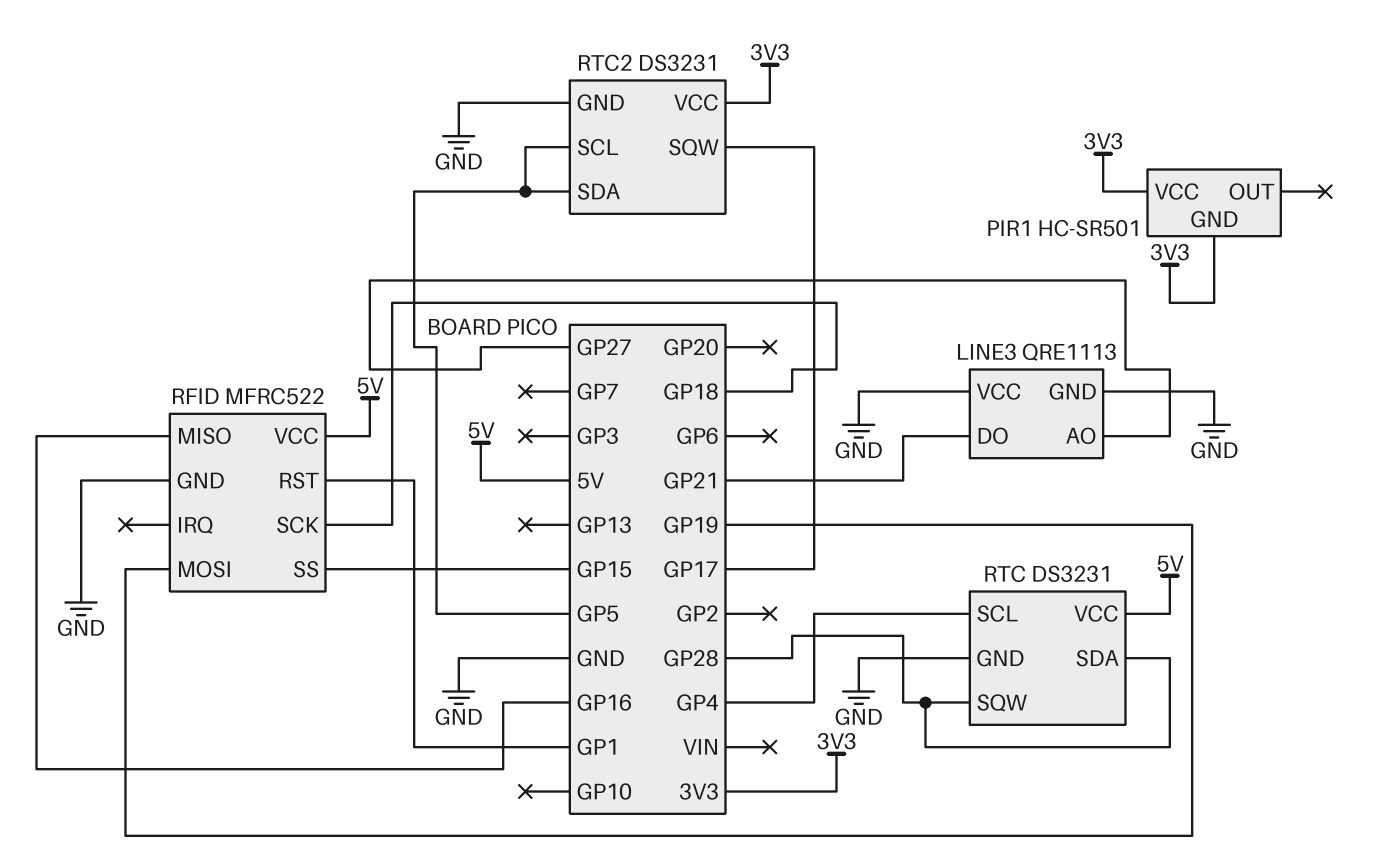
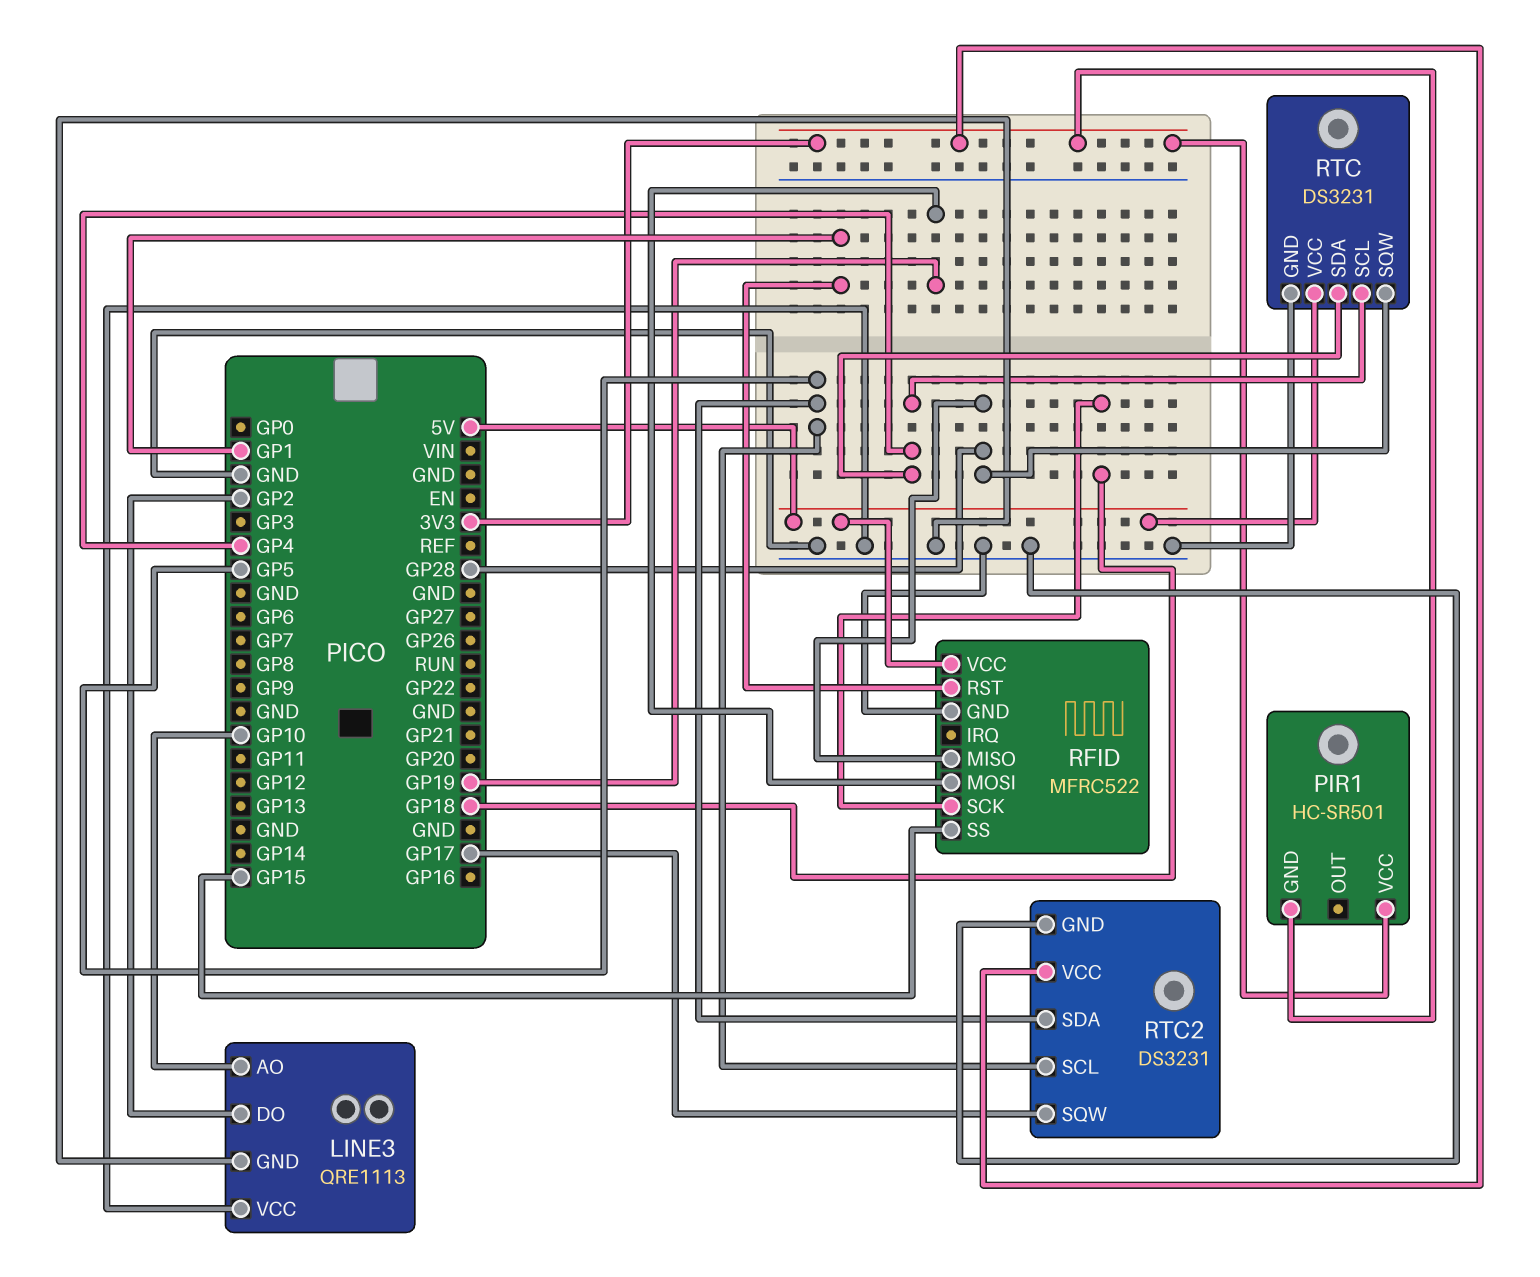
LINE3 pin AO: GP27 -> GP10
LINE3 pin DO: GP21 -> GP2
RFID pin MISO: GP16 -> GP28
RTC pin SDA: GP28 -> GP4

